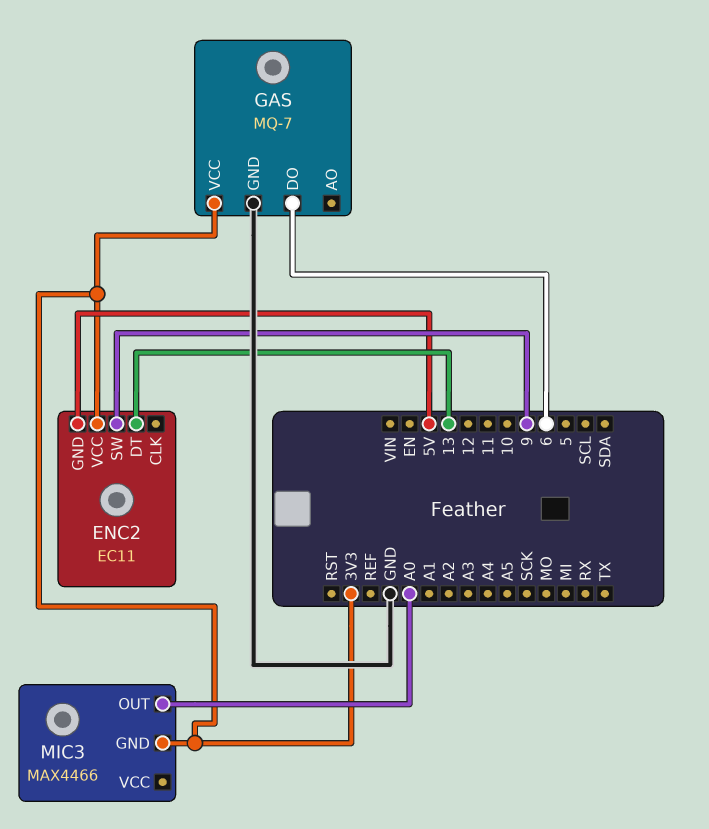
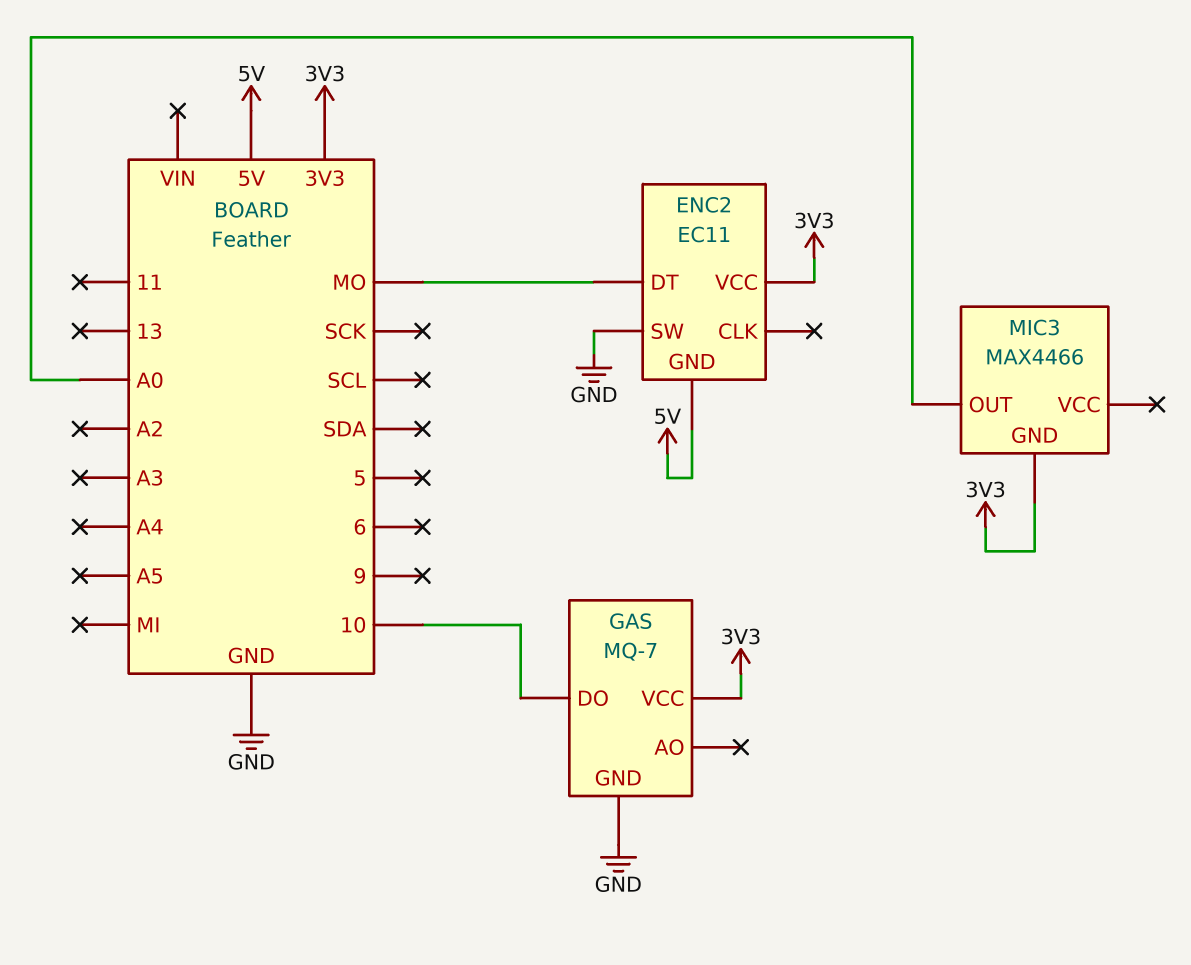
ENC2 pin DT: 13 -> MO
ENC2 pin SW: 9 -> GND
GAS pin DO: 6 -> 10

